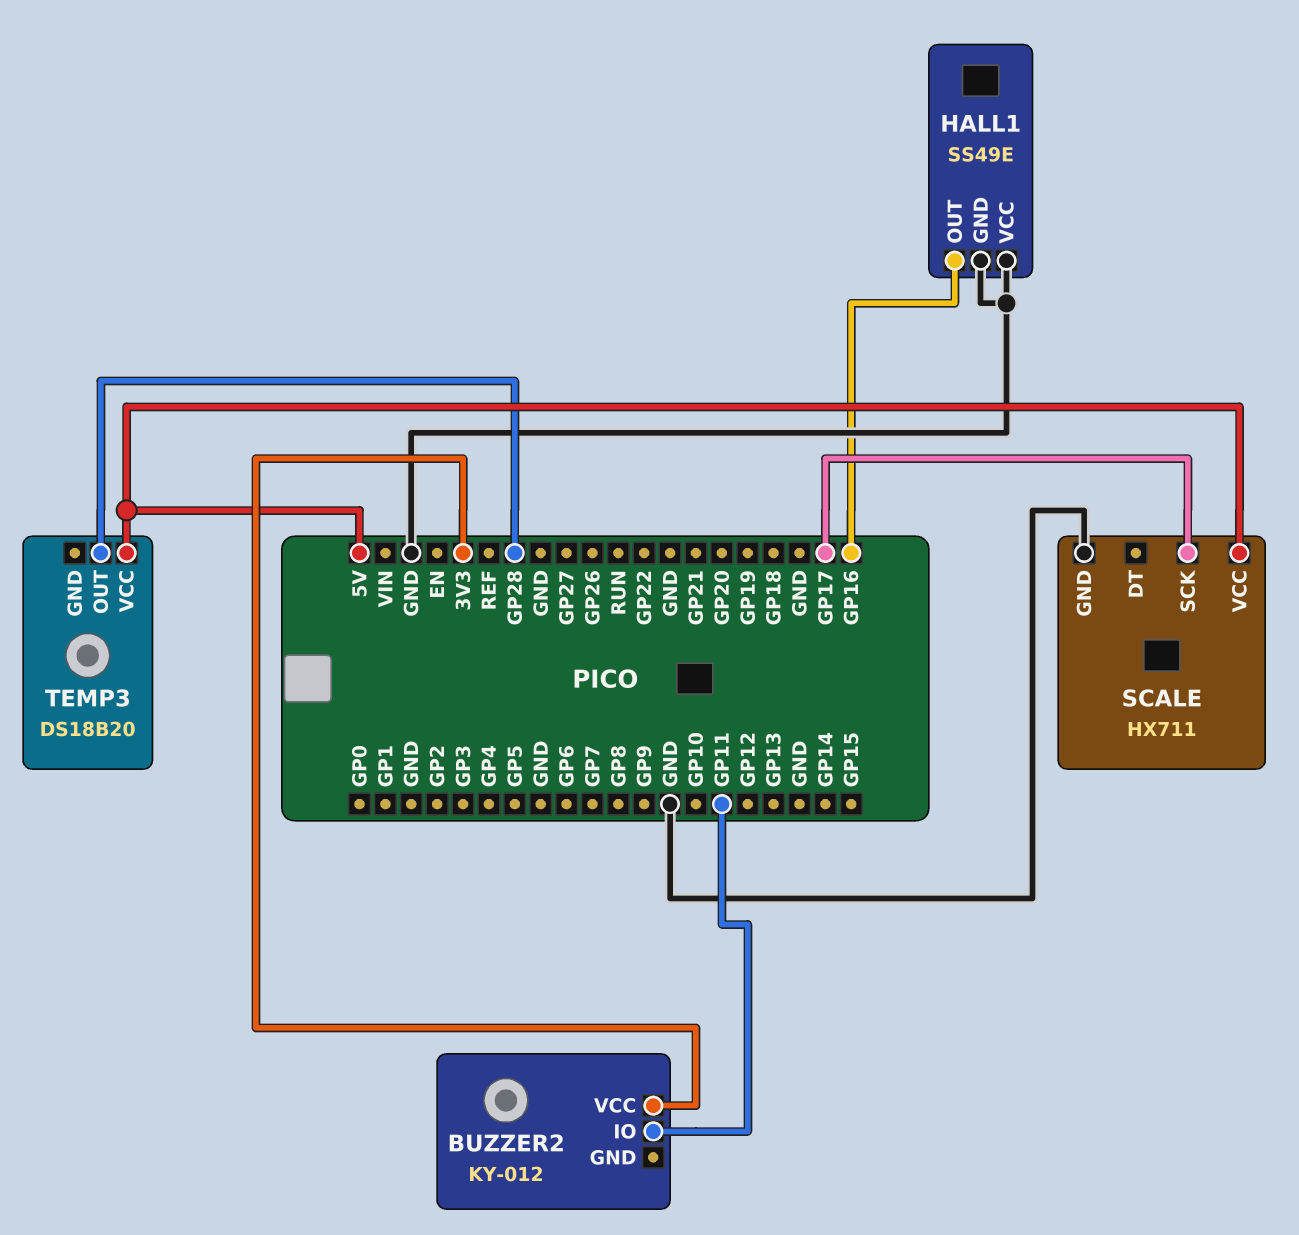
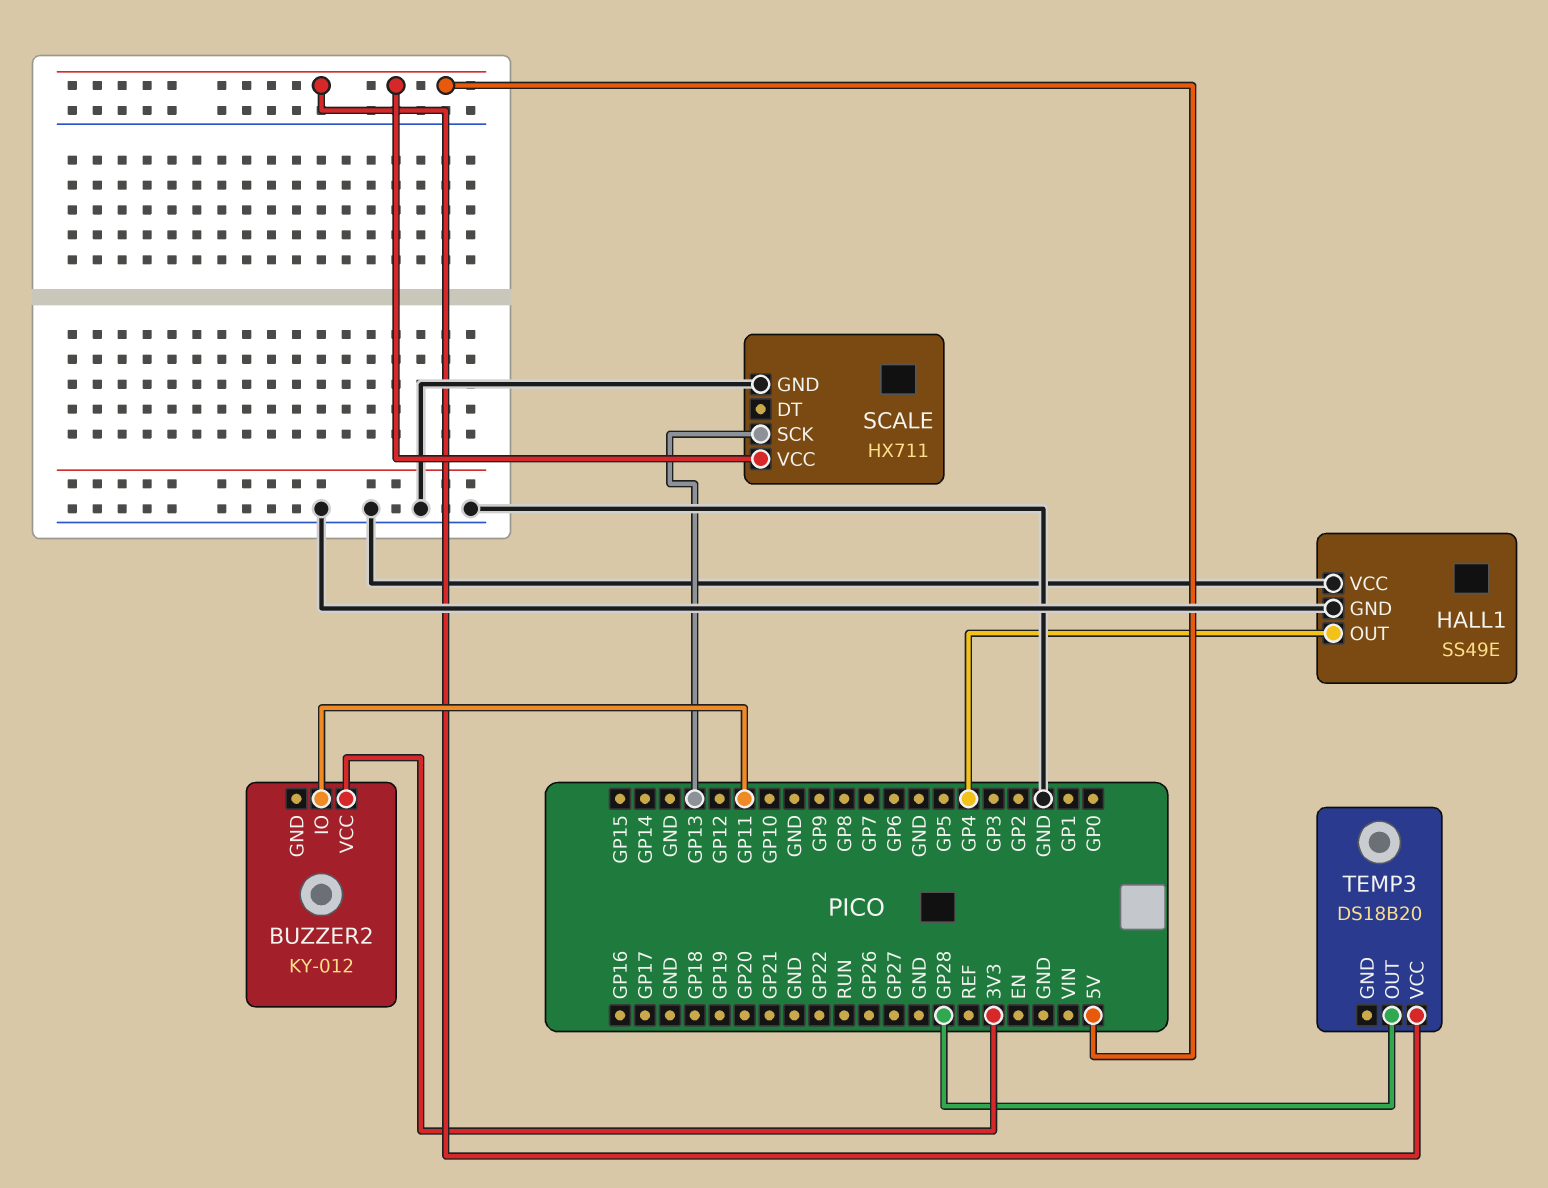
HALL1 pin OUT: GP16 -> GP4
SCALE pin SCK: GP17 -> GP13

